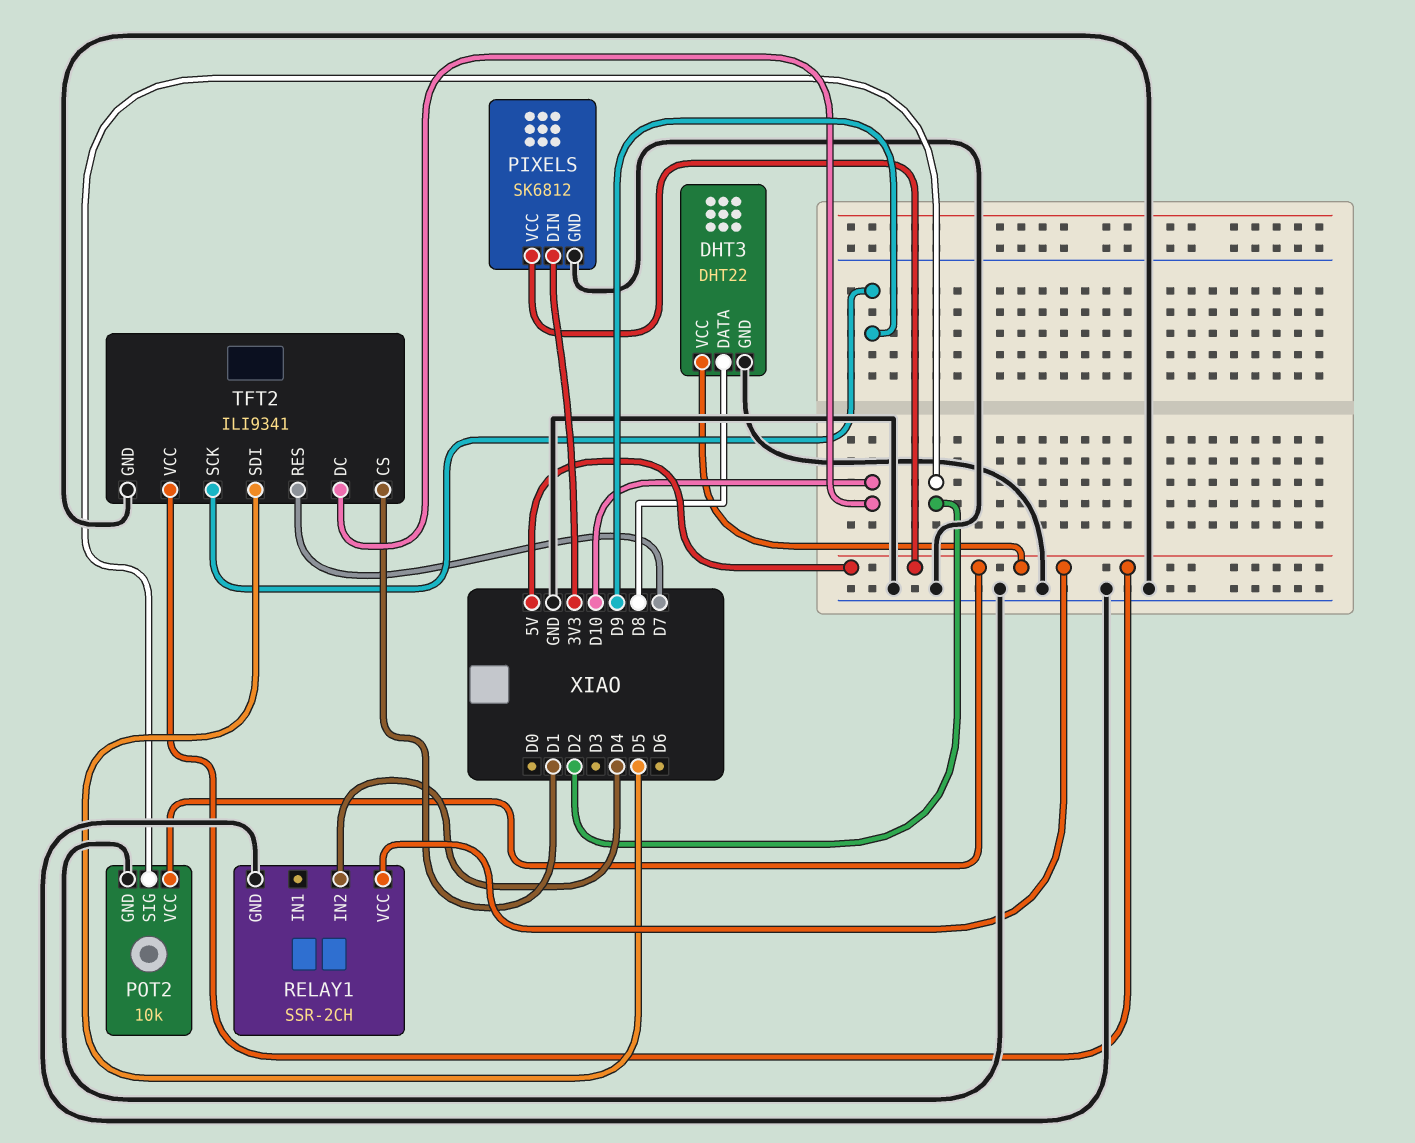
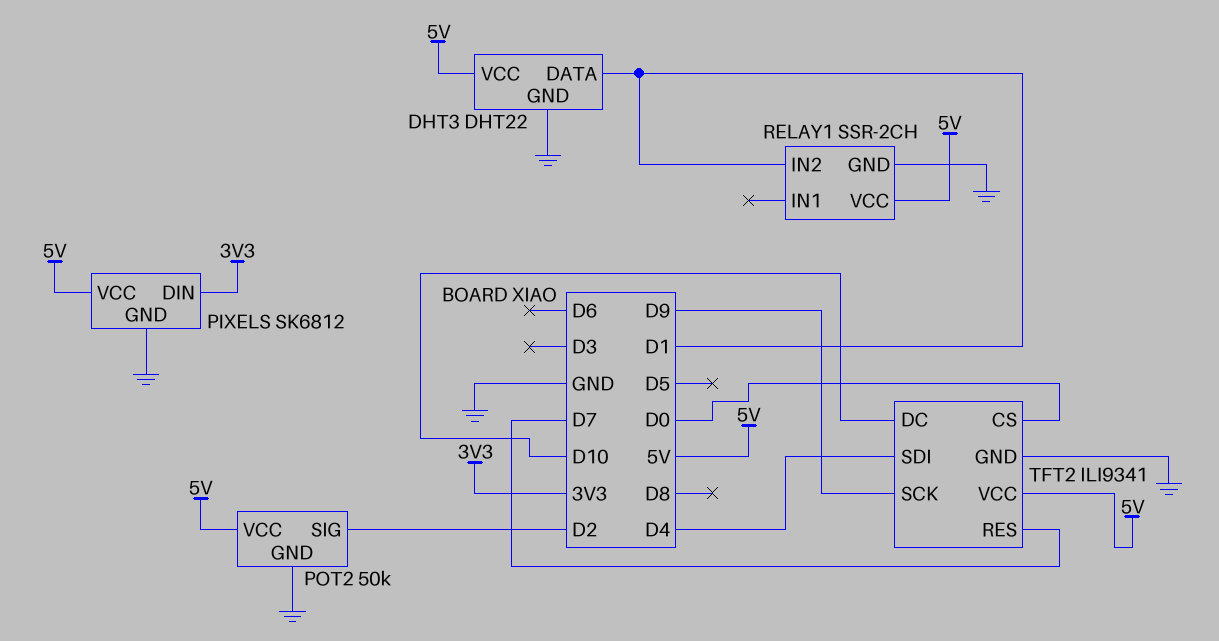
DHT3 pin DATA: D8 -> D1
POT2: 10k -> 50k
RELAY1 pin IN2: D4 -> D1
TFT2 pin CS: D1 -> D0
TFT2 pin SDI: D5 -> D4

